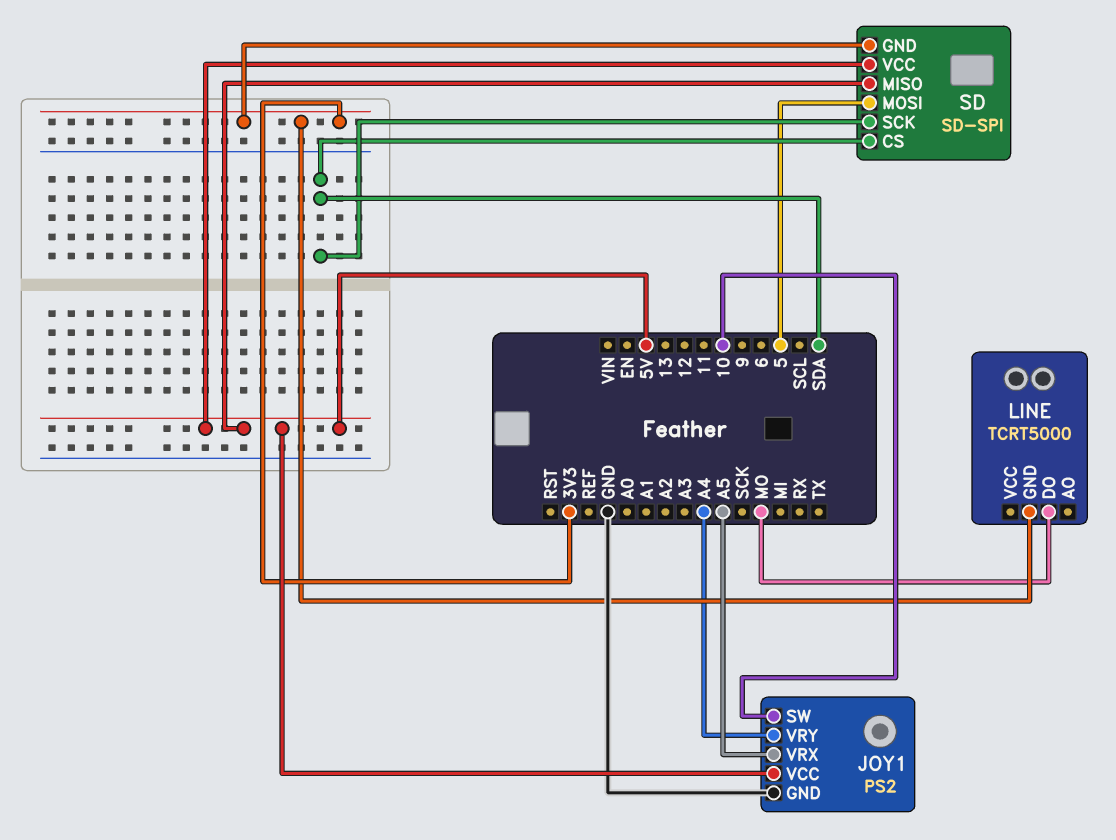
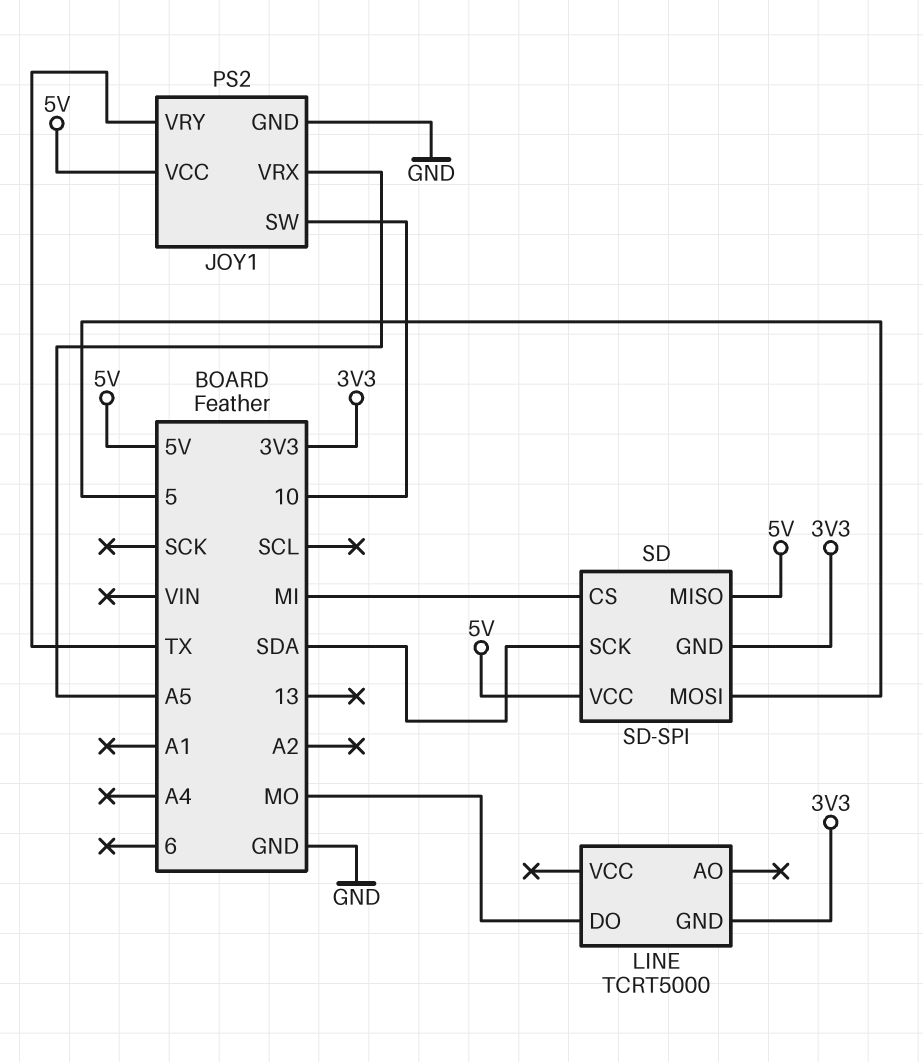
JOY1 pin VRY: A4 -> TX
SD pin CS: SDA -> MI

